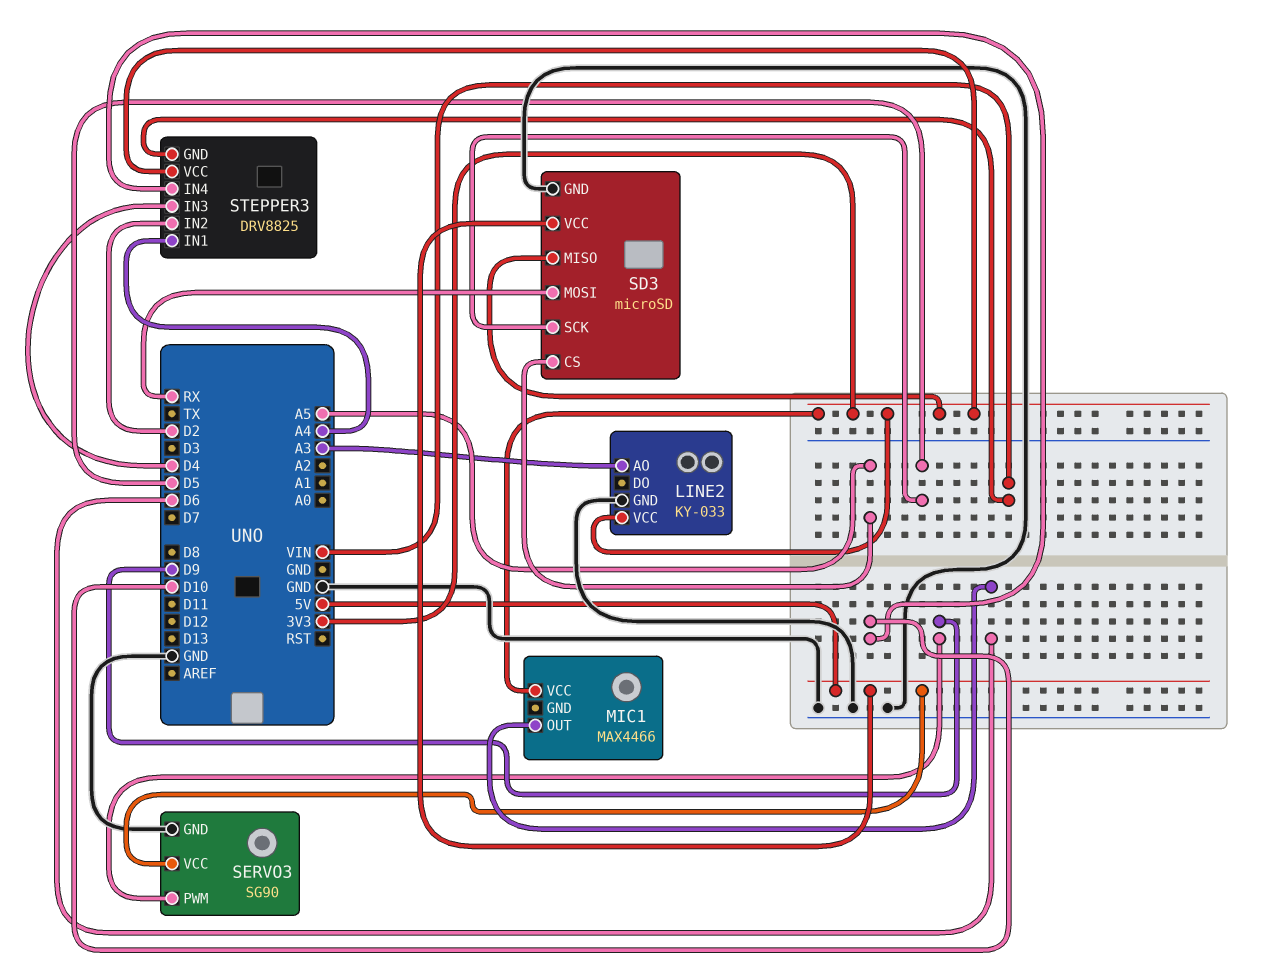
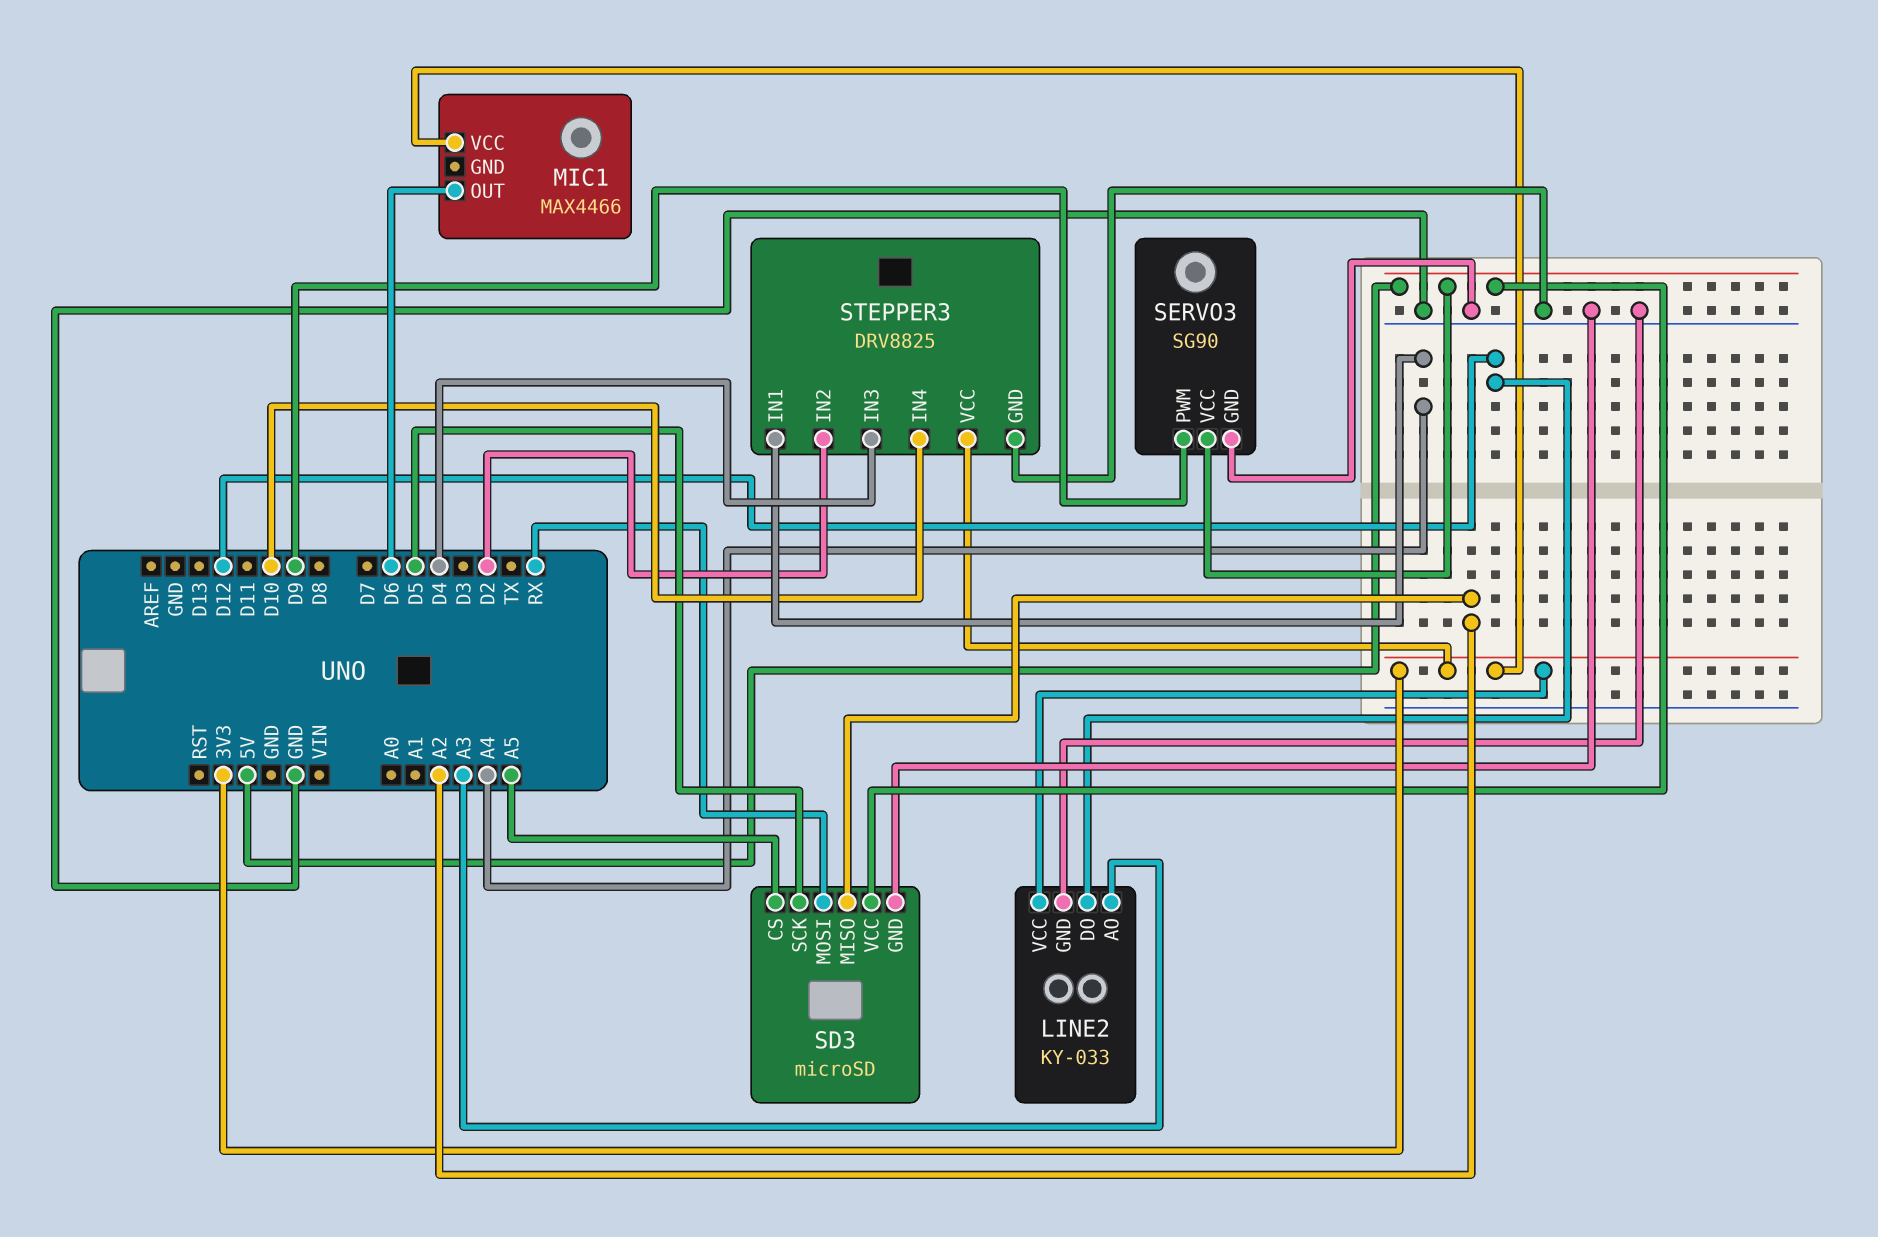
LINE2 pin DO: none -> D12
SD3 pin MISO: 3V3 -> A2
STEPPER3 pin GND: VIN -> GND

